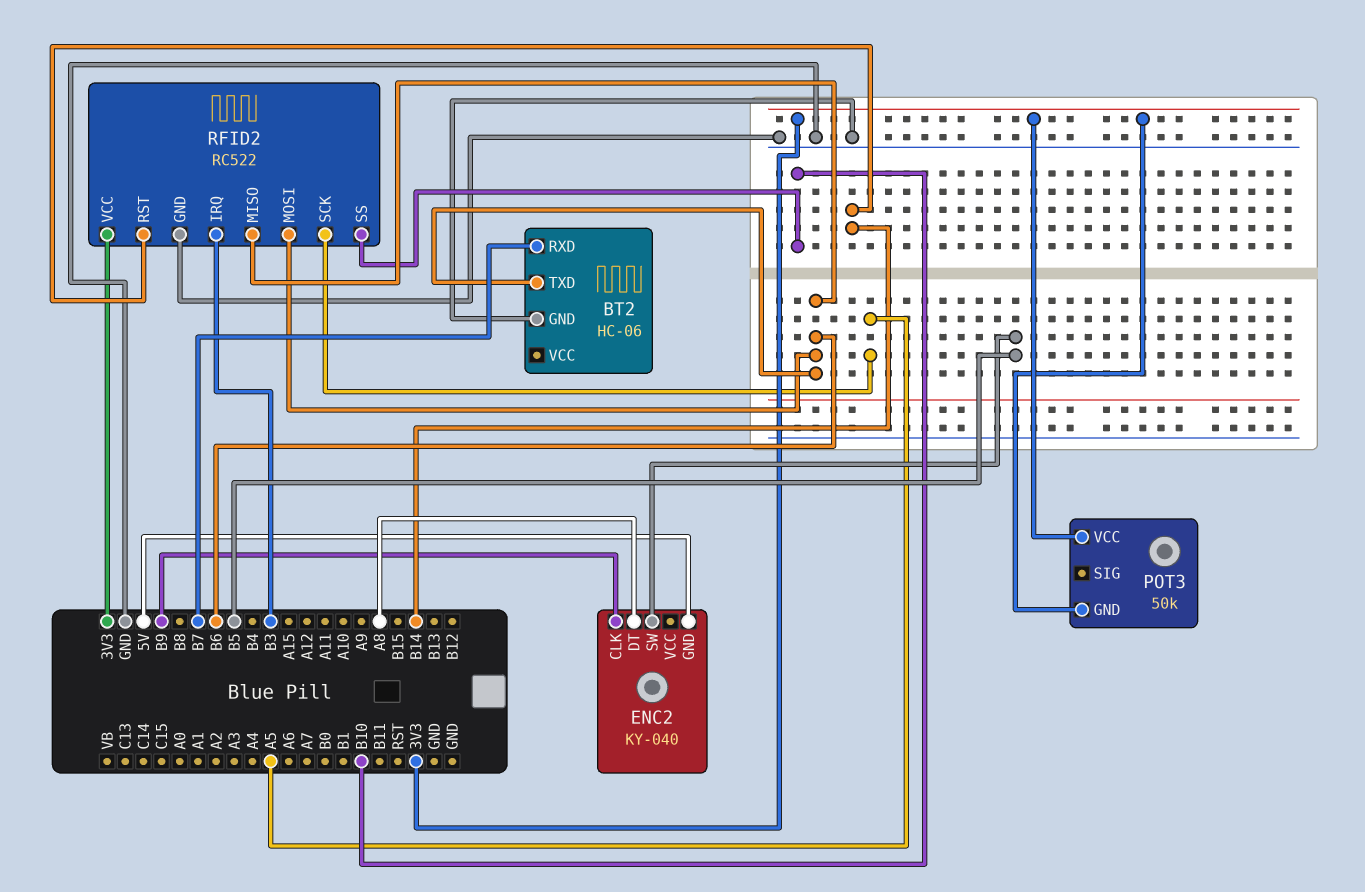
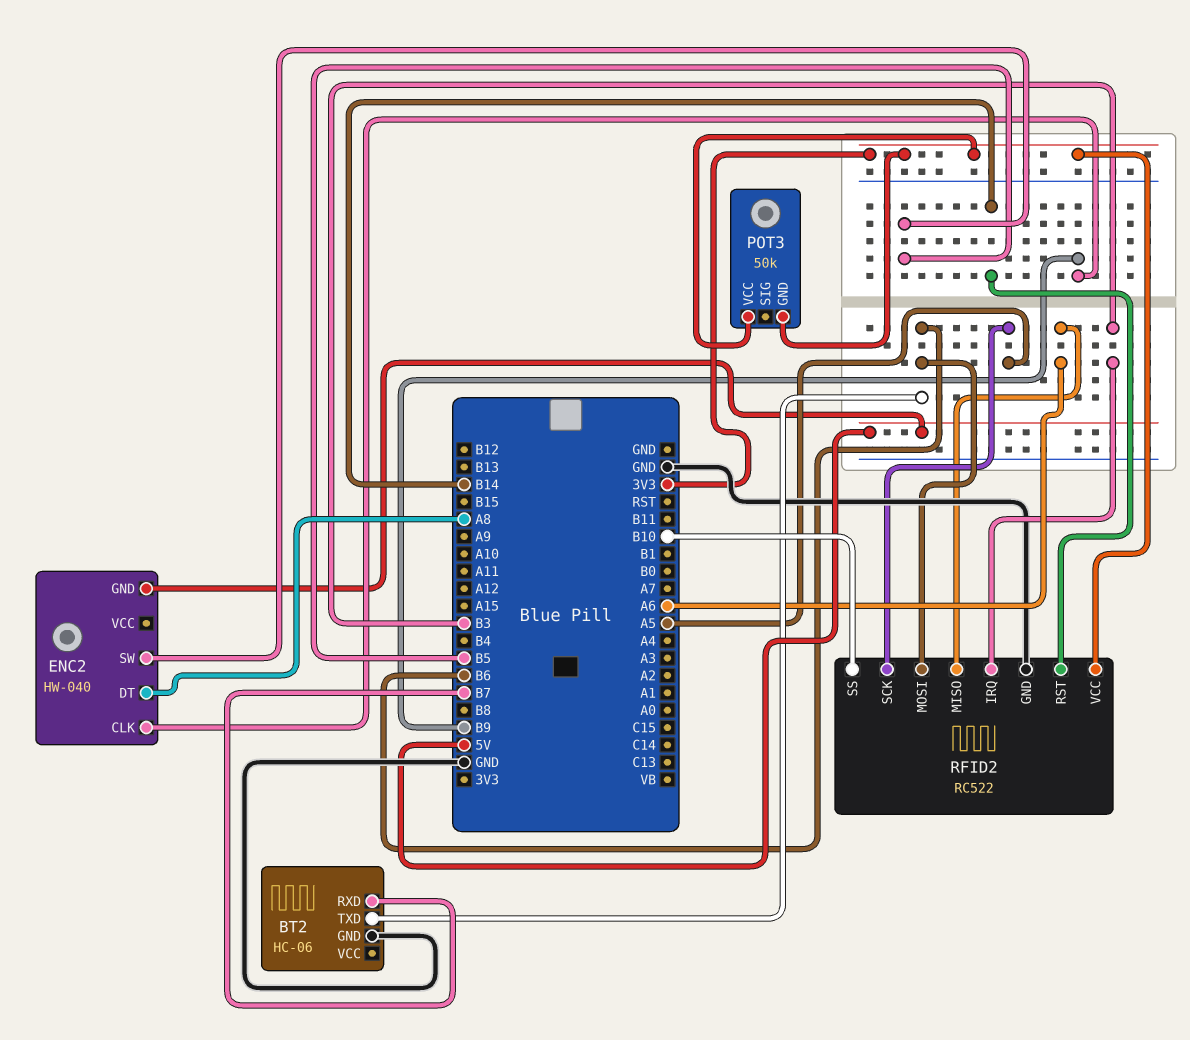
ENC2: KY-040 -> HW-040
RFID2 pin MISO: B6 -> A6

